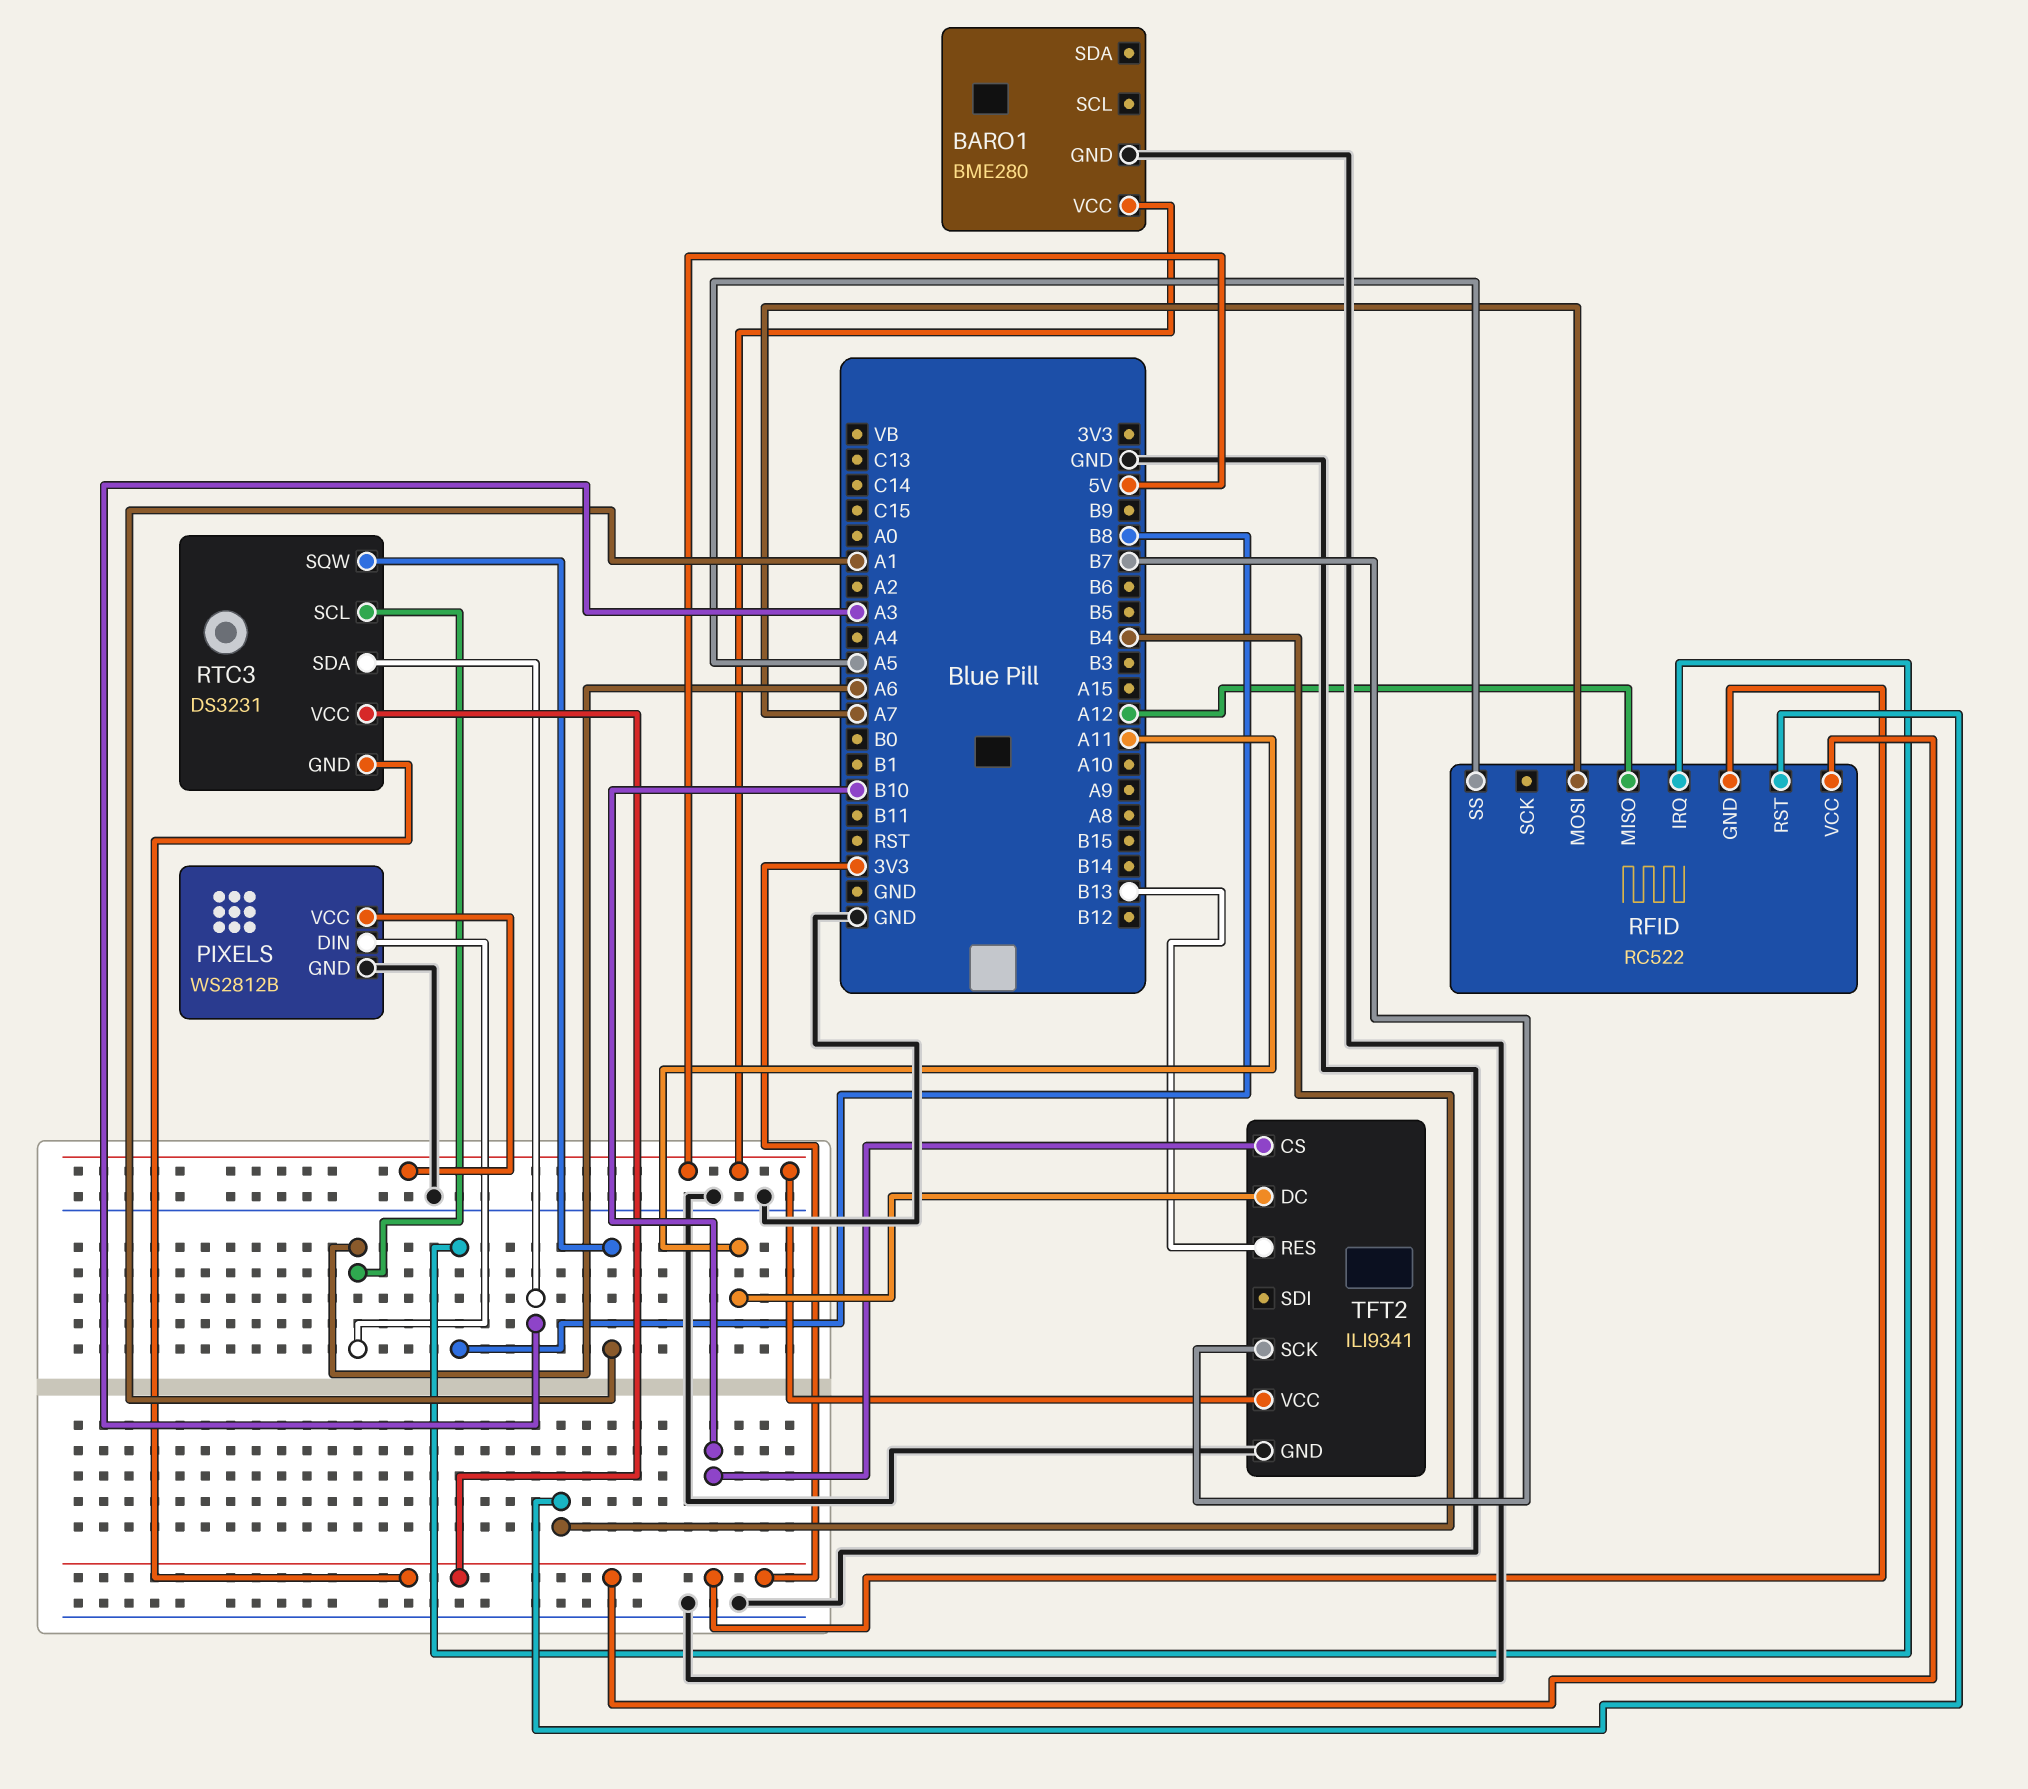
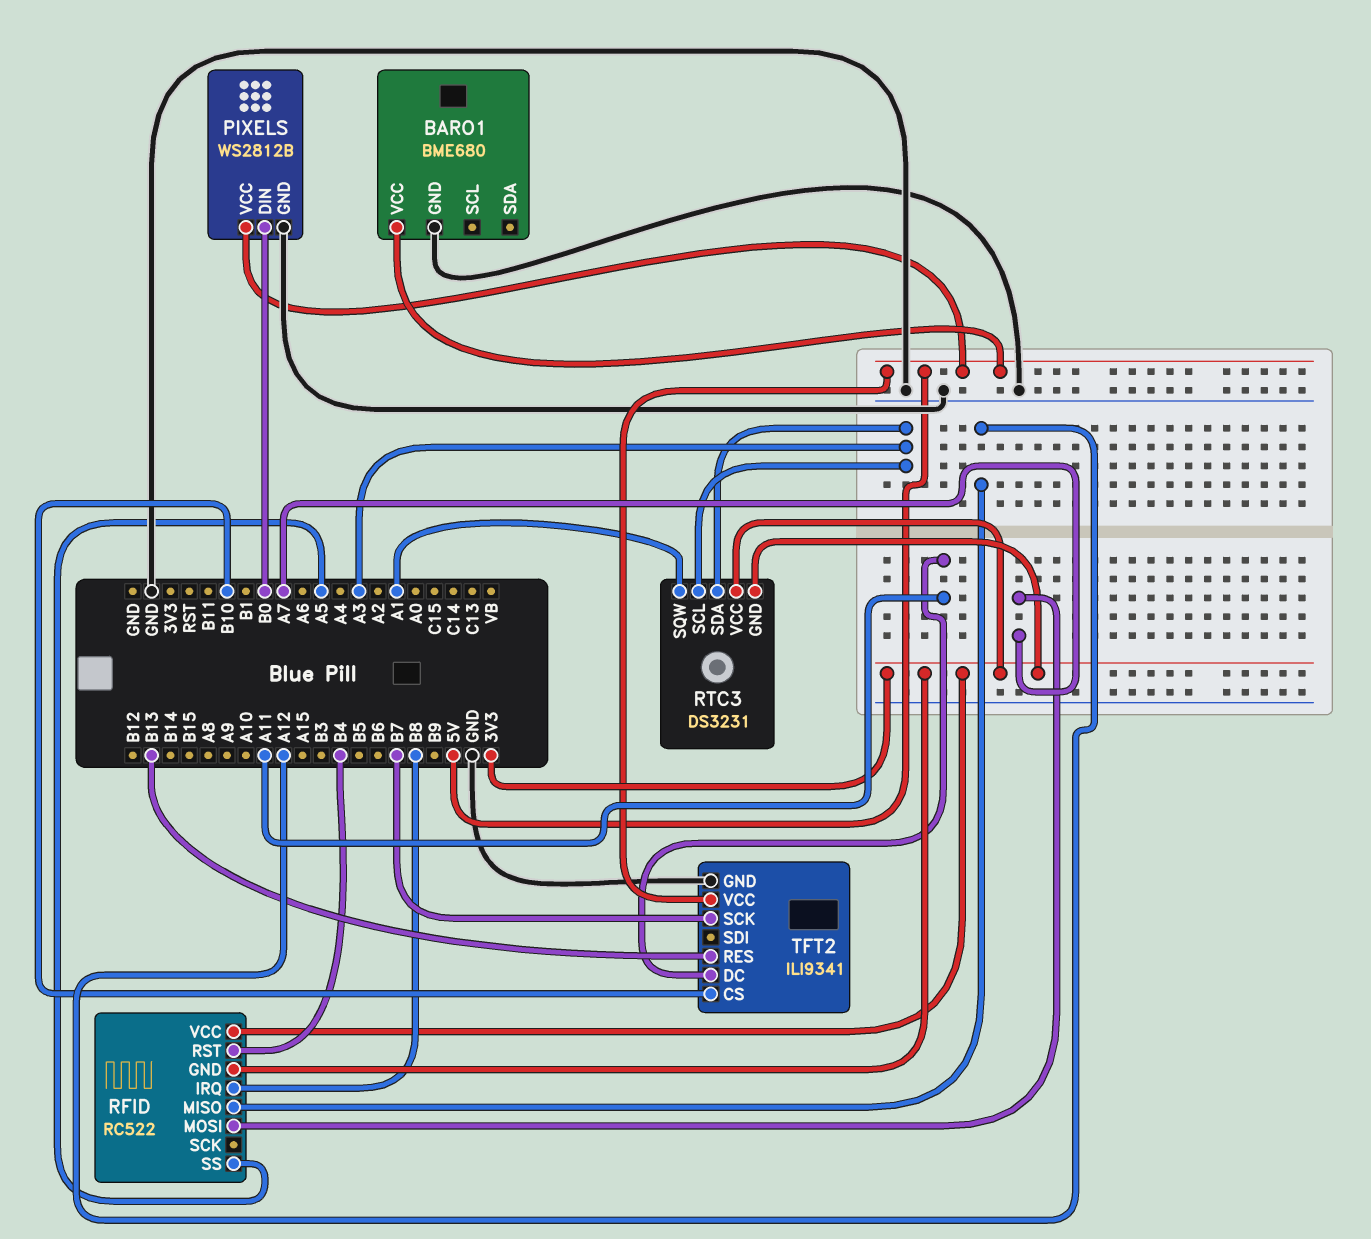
BARO1: BME280 -> BME680
PIXELS pin DIN: A6 -> B0
RTC3 pin SCL: A6 -> A3

